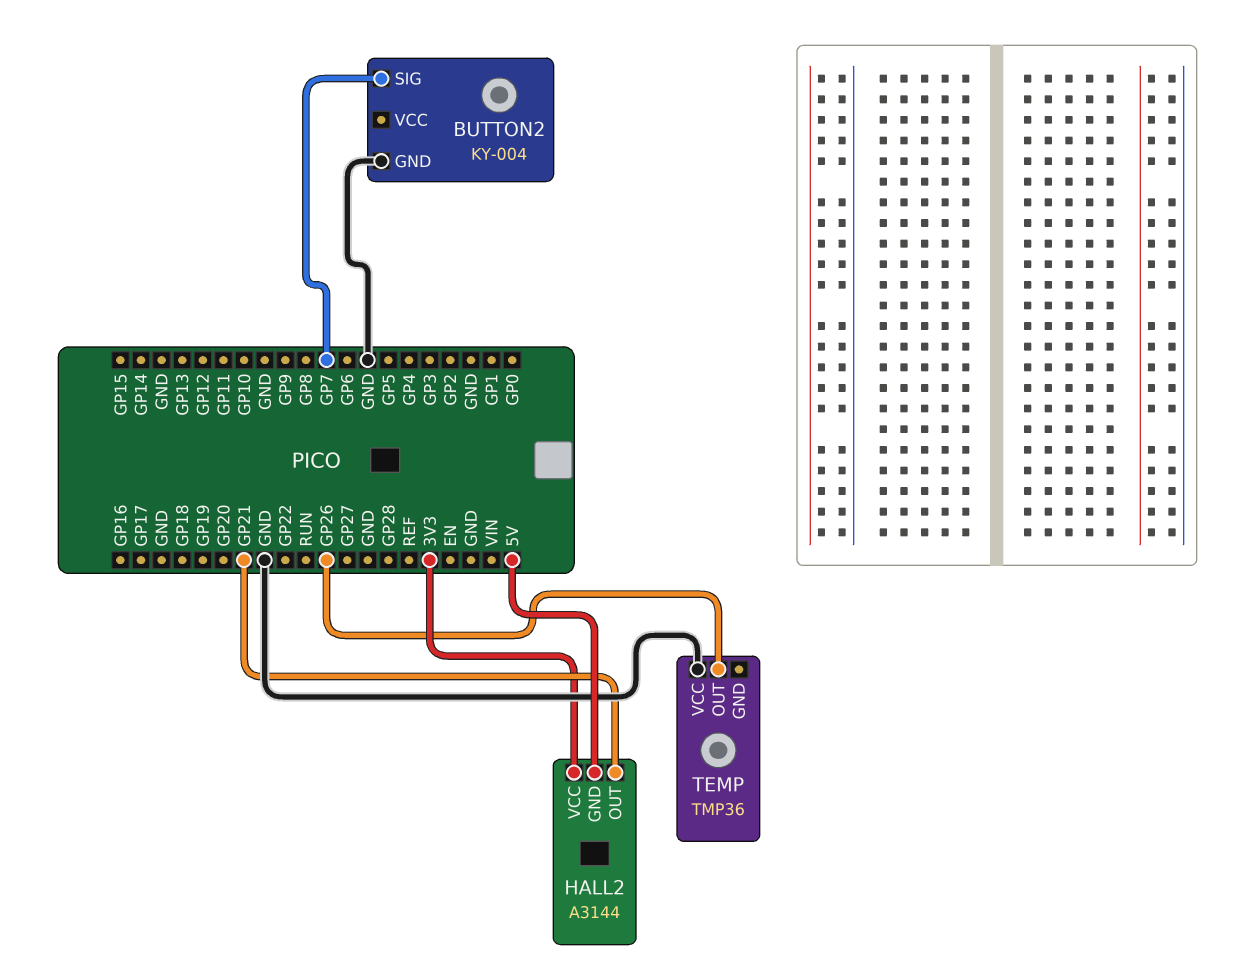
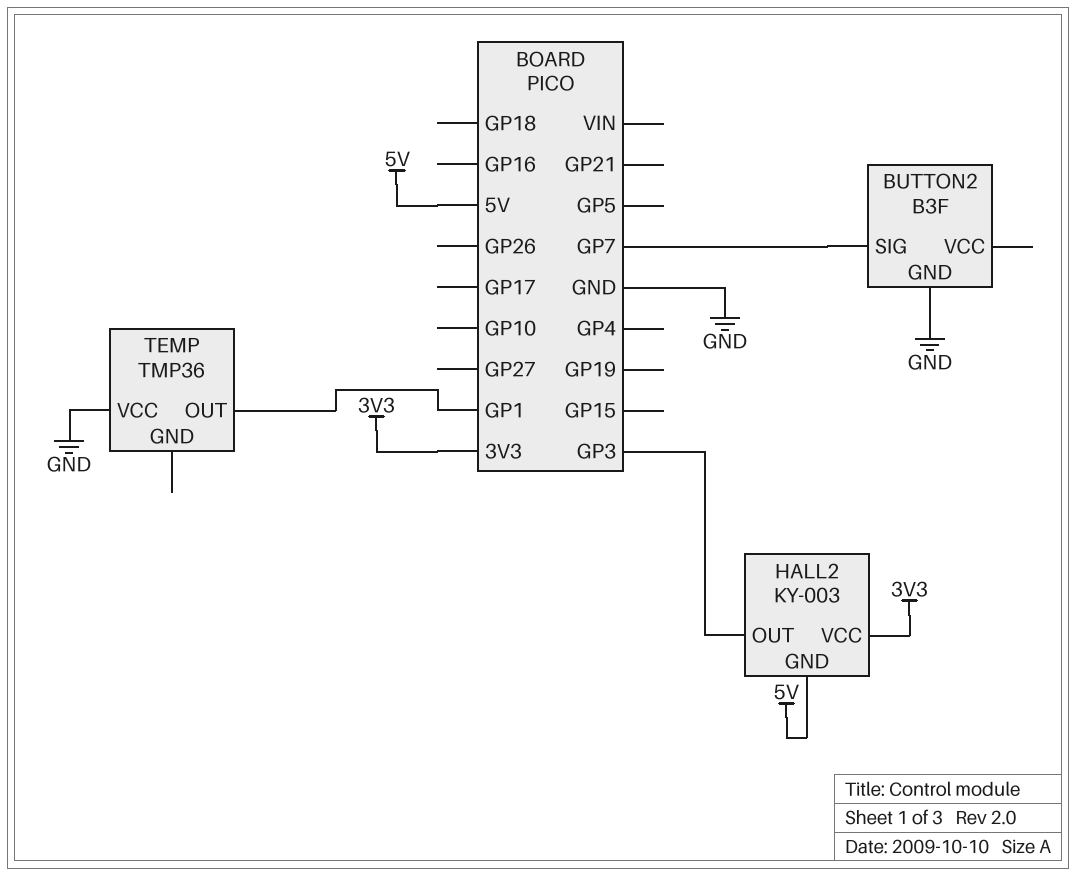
BUTTON2: KY-004 -> B3F
HALL2: A3144 -> KY-003
HALL2 pin OUT: GP21 -> GP3
TEMP pin OUT: GP26 -> GP1

